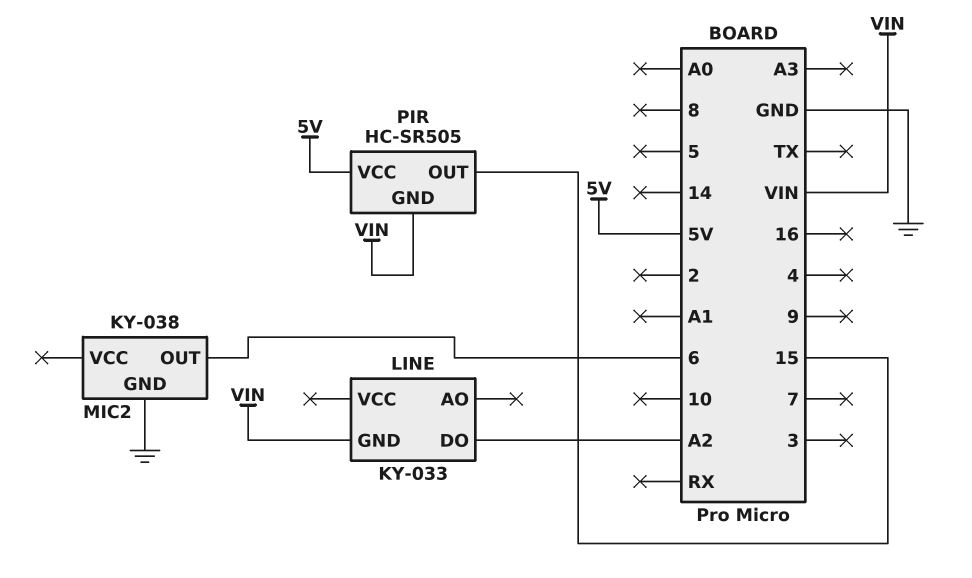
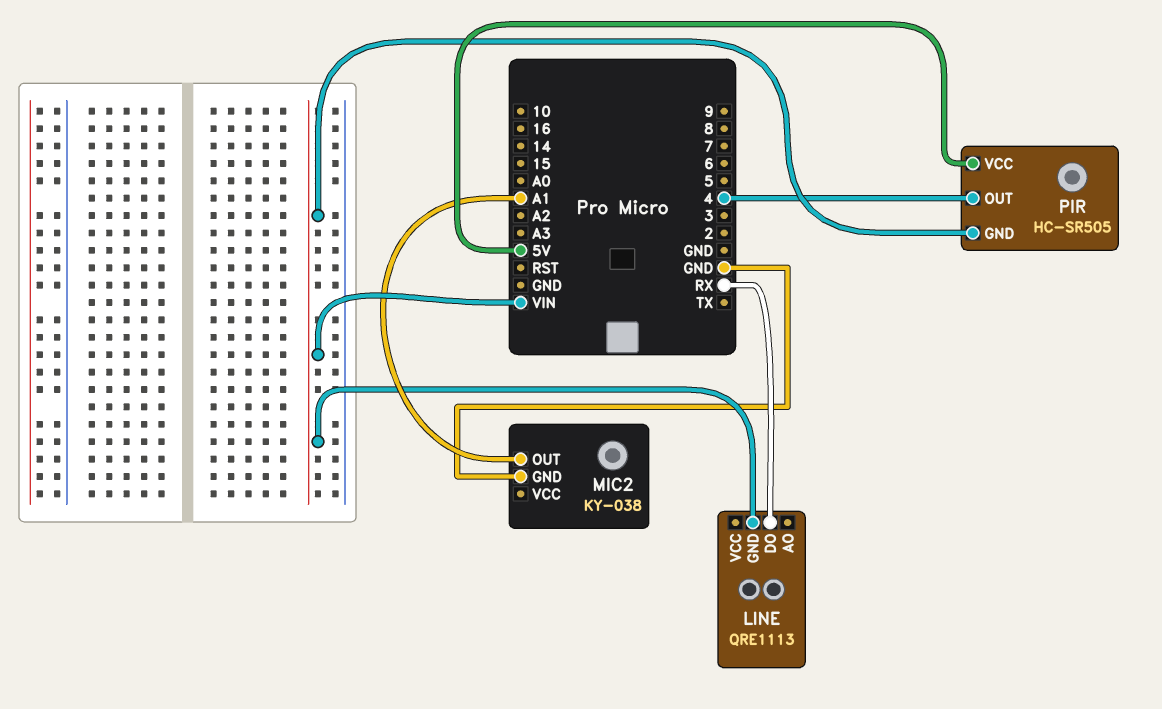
LINE: KY-033 -> QRE1113
LINE pin DO: A2 -> RX
MIC2 pin OUT: 6 -> A1
PIR pin OUT: 15 -> 4

